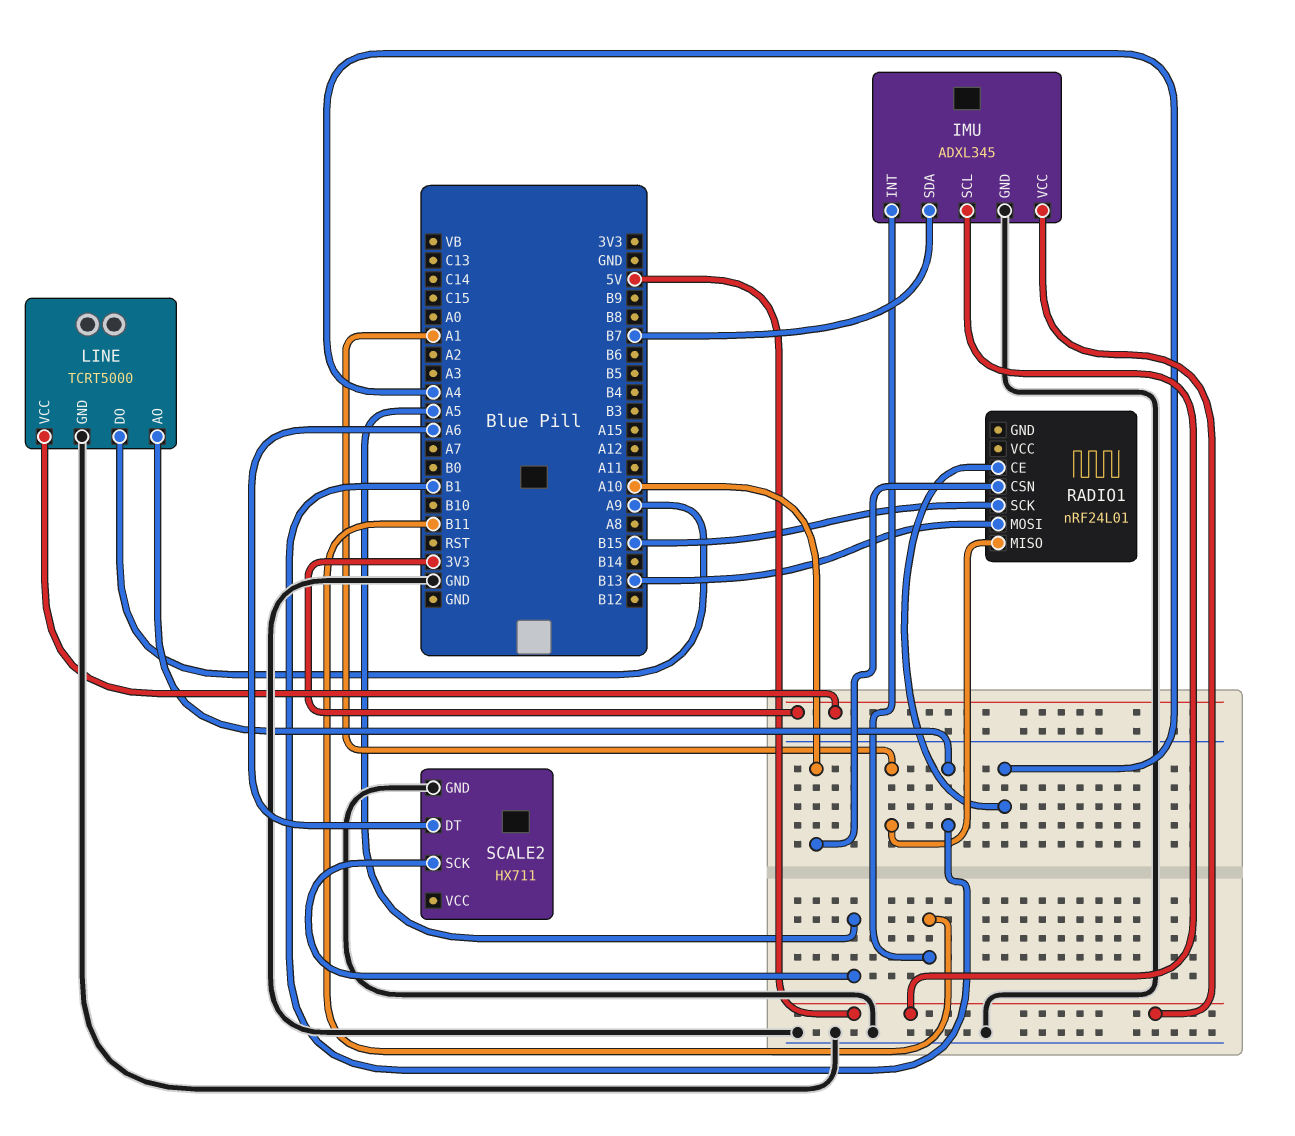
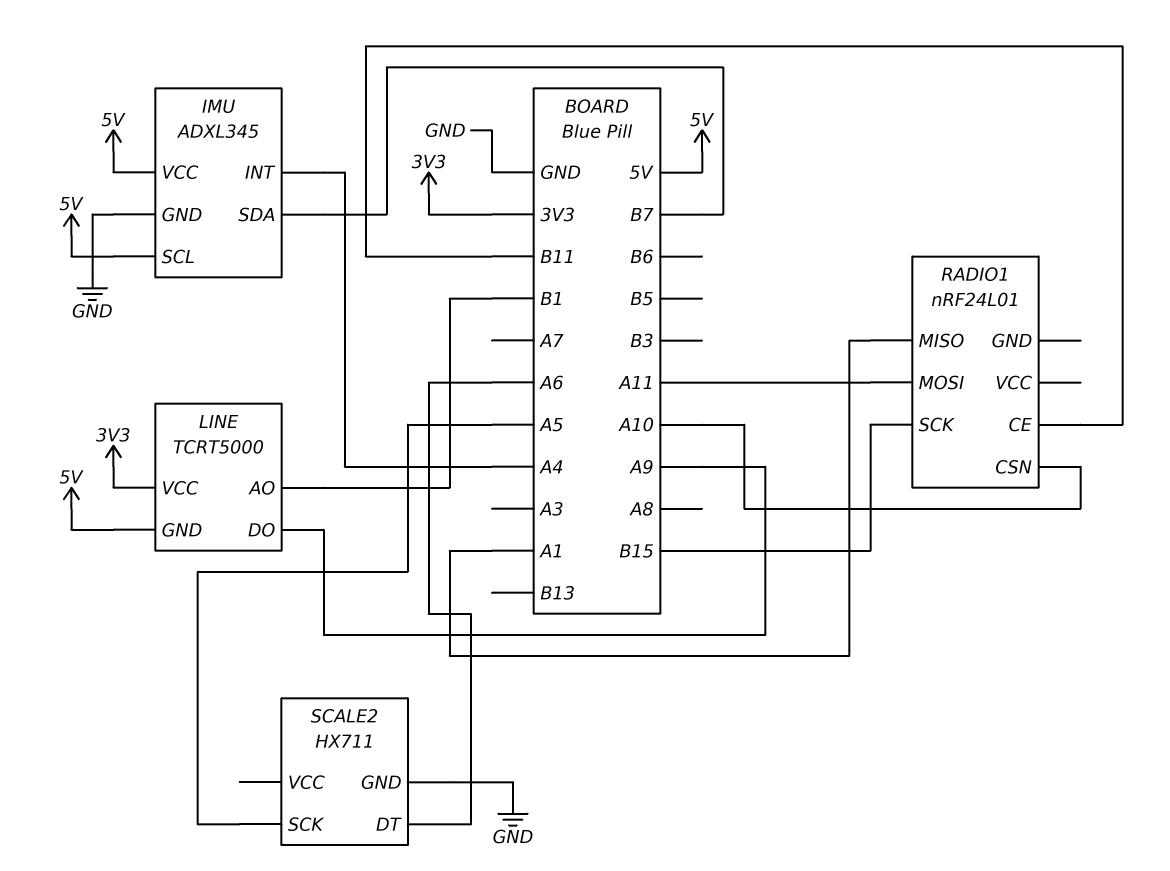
IMU pin INT: B11 -> A4
LINE pin GND: GND -> 5V
RADIO1 pin CE: A4 -> B11
RADIO1 pin MOSI: B13 -> A11

